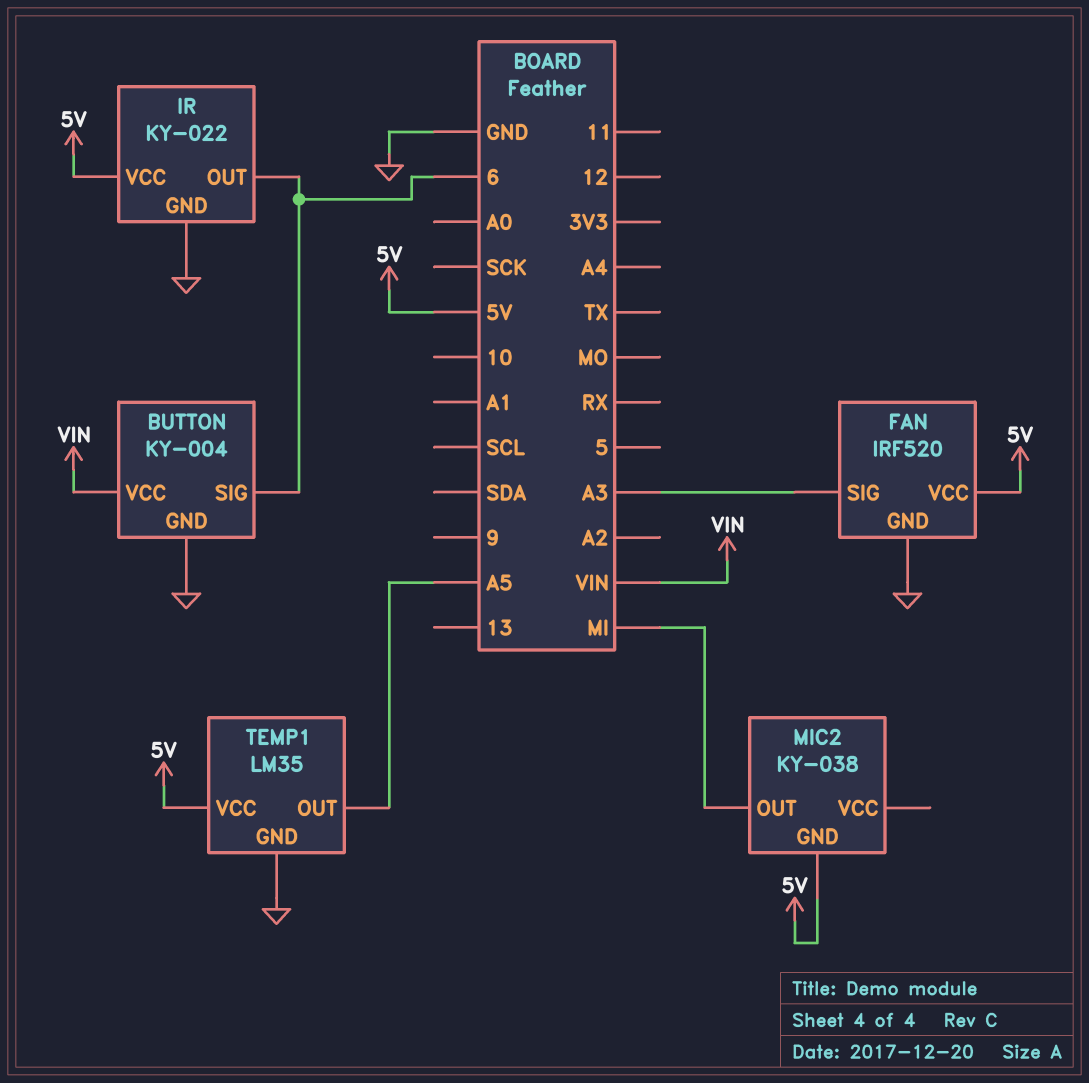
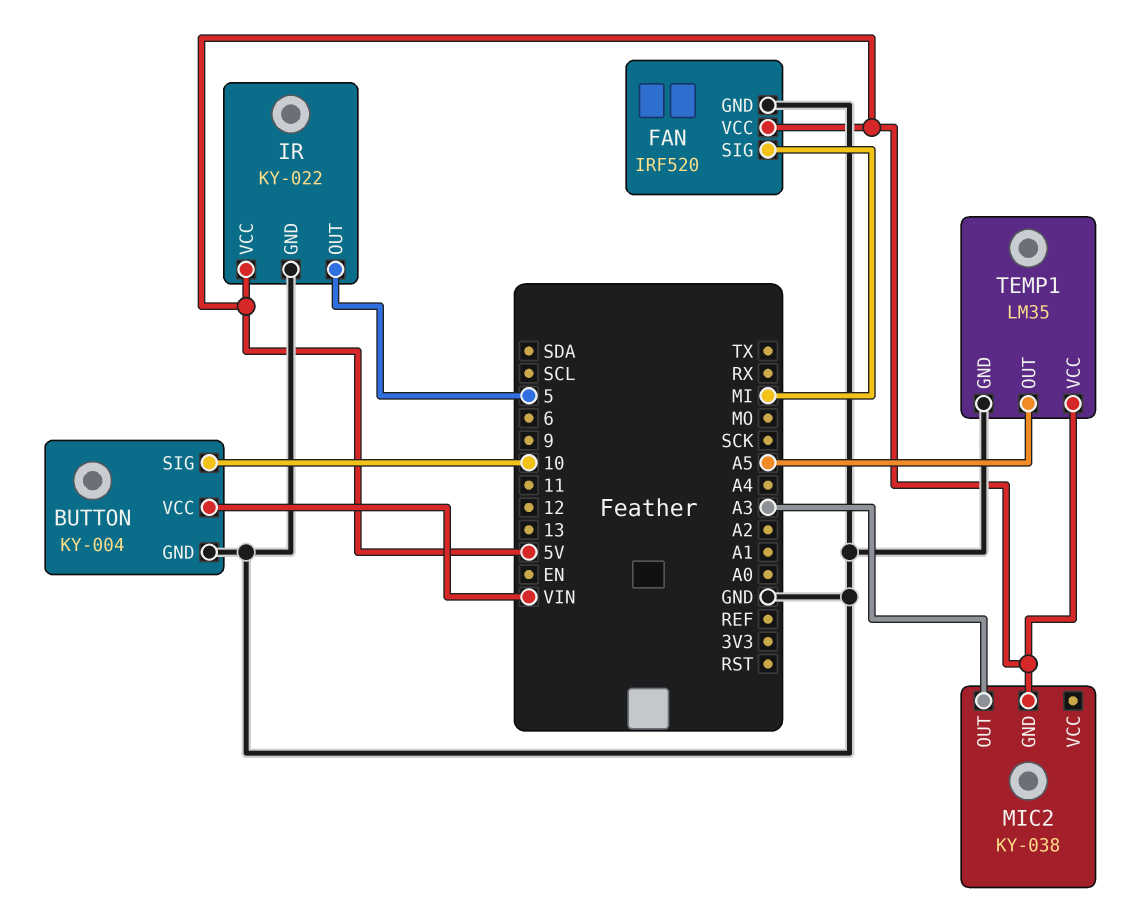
BUTTON pin SIG: 6 -> 10
FAN pin SIG: A3 -> MI
IR pin OUT: 6 -> 5
MIC2 pin OUT: MI -> A3

